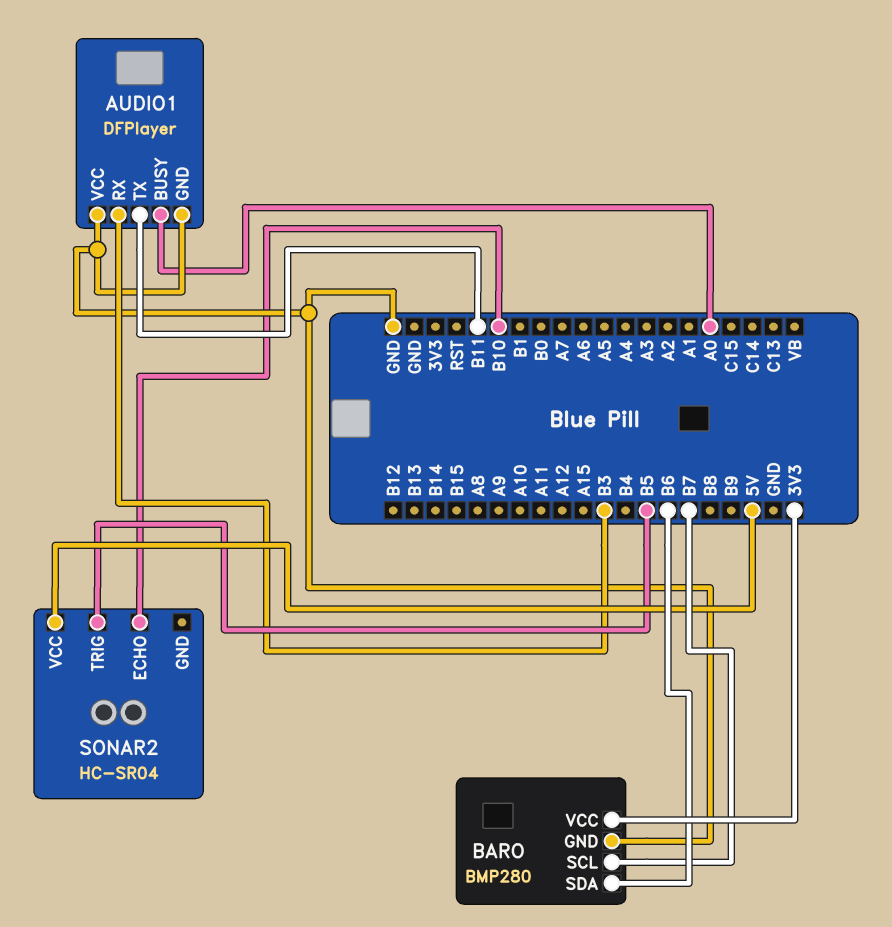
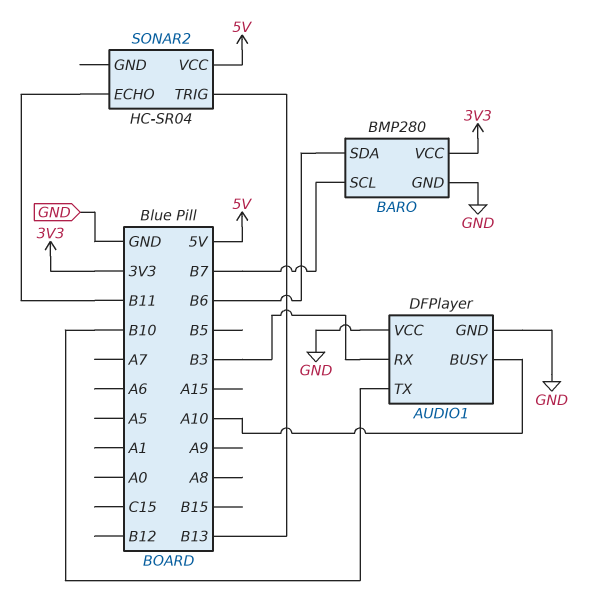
AUDIO1 pin BUSY: A0 -> A10
AUDIO1 pin TX: B11 -> B10
SONAR2 pin ECHO: B10 -> B11
SONAR2 pin TRIG: B5 -> B13

